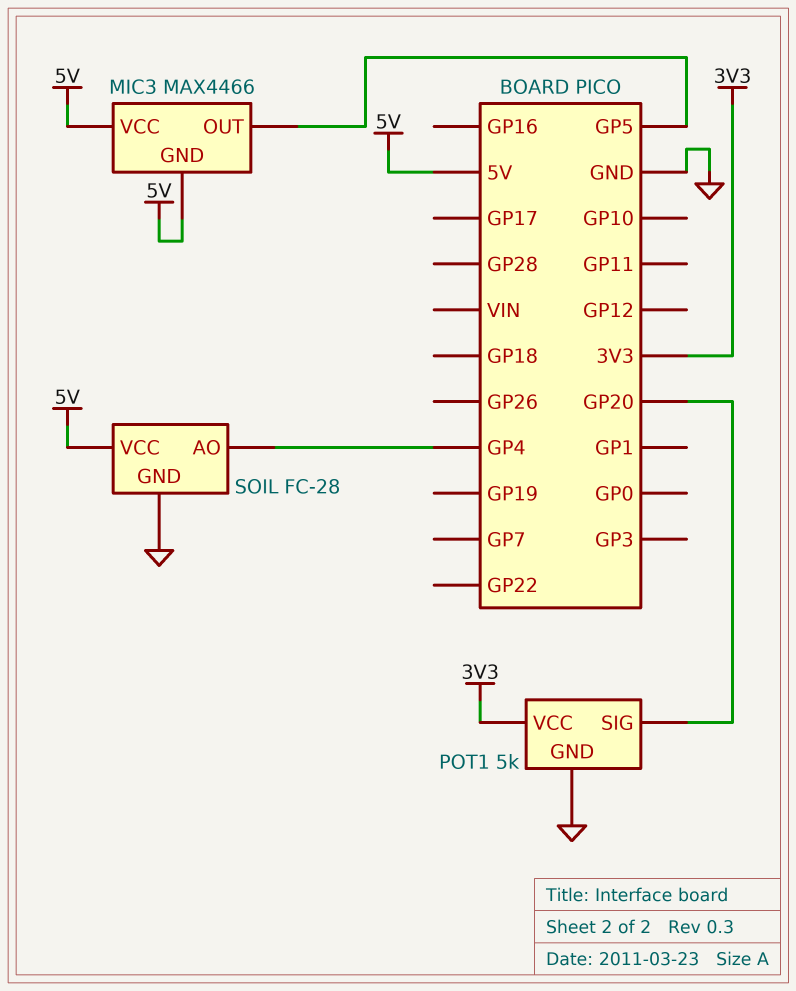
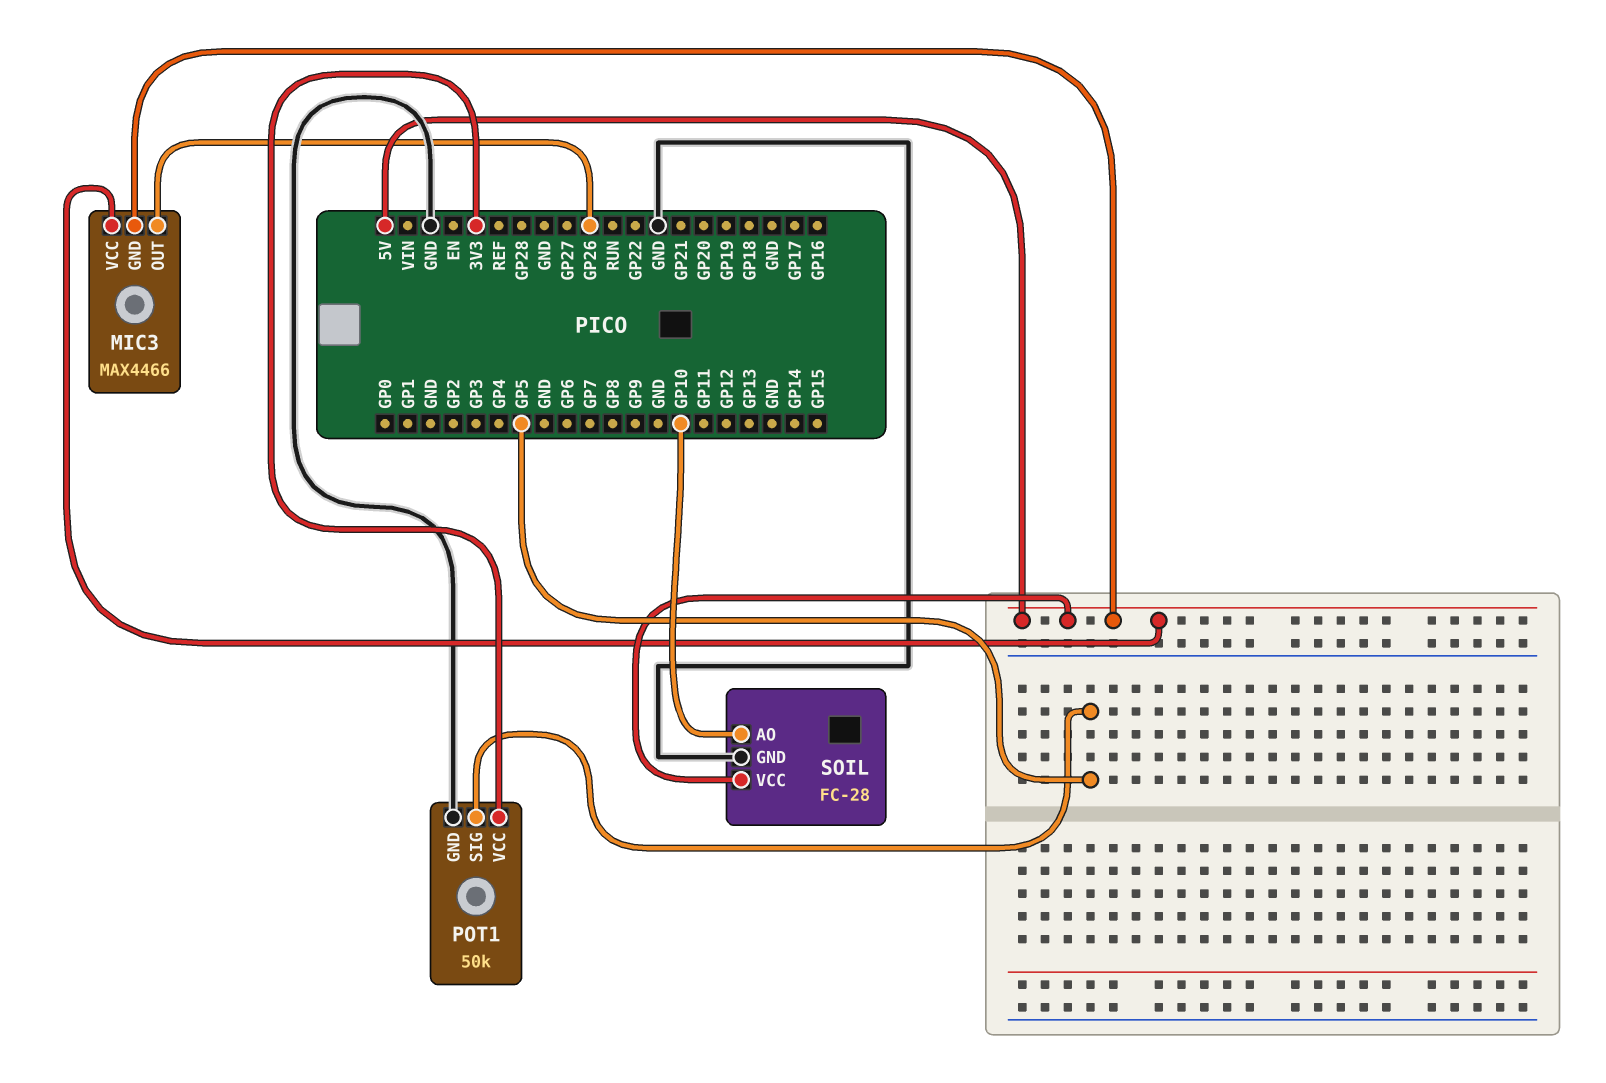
MIC3 pin OUT: GP5 -> GP26
POT1: 5k -> 50k
POT1 pin SIG: GP20 -> GP5
SOIL pin AO: GP4 -> GP10

